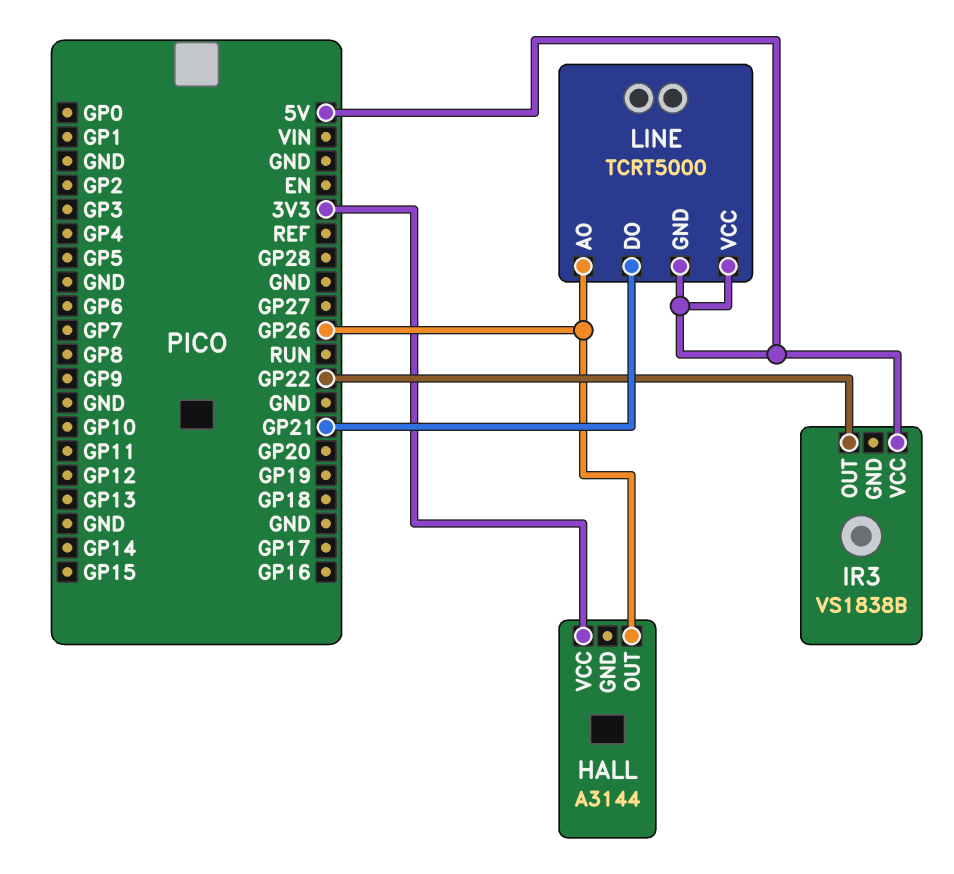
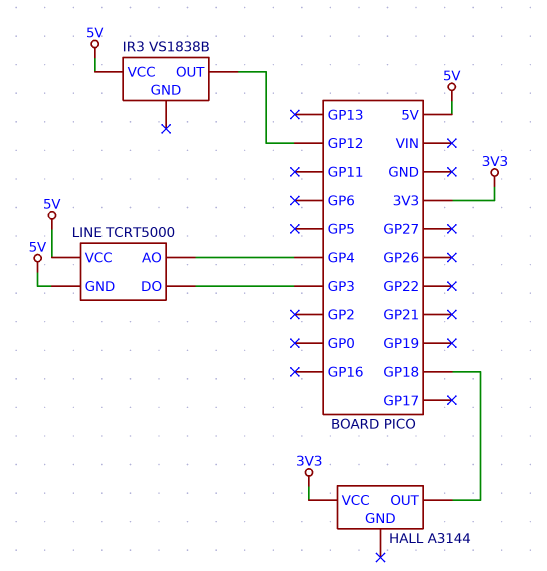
HALL pin OUT: GP26 -> GP18
IR3 pin OUT: GP22 -> GP12
LINE pin AO: GP26 -> GP4
LINE pin DO: GP21 -> GP3

